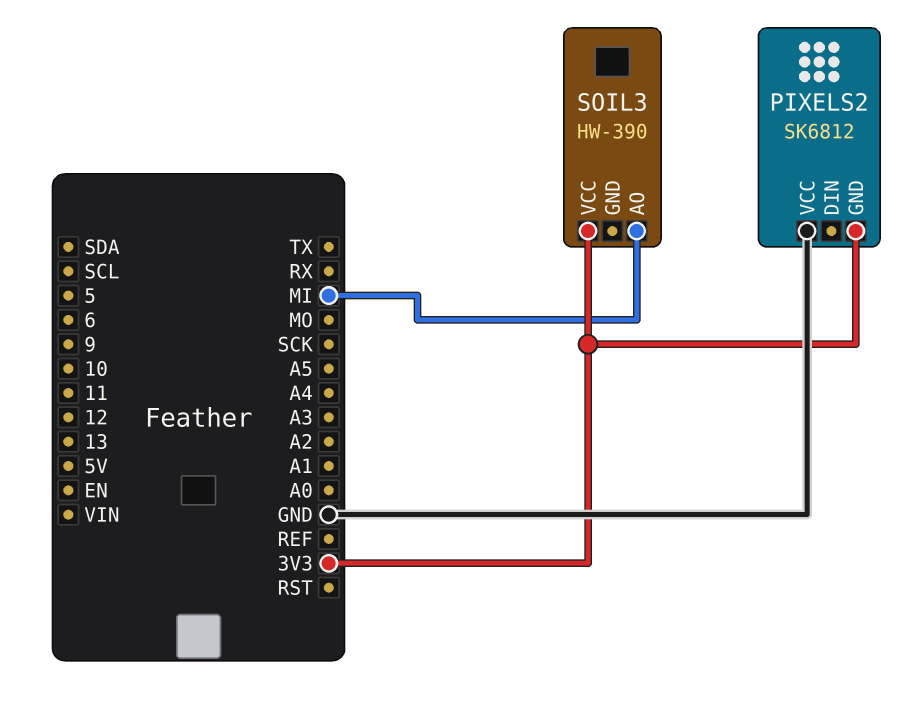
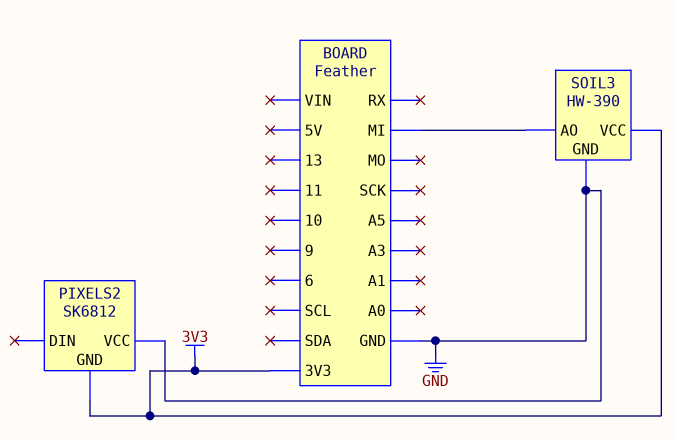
SOIL3 pin GND: none -> GND

